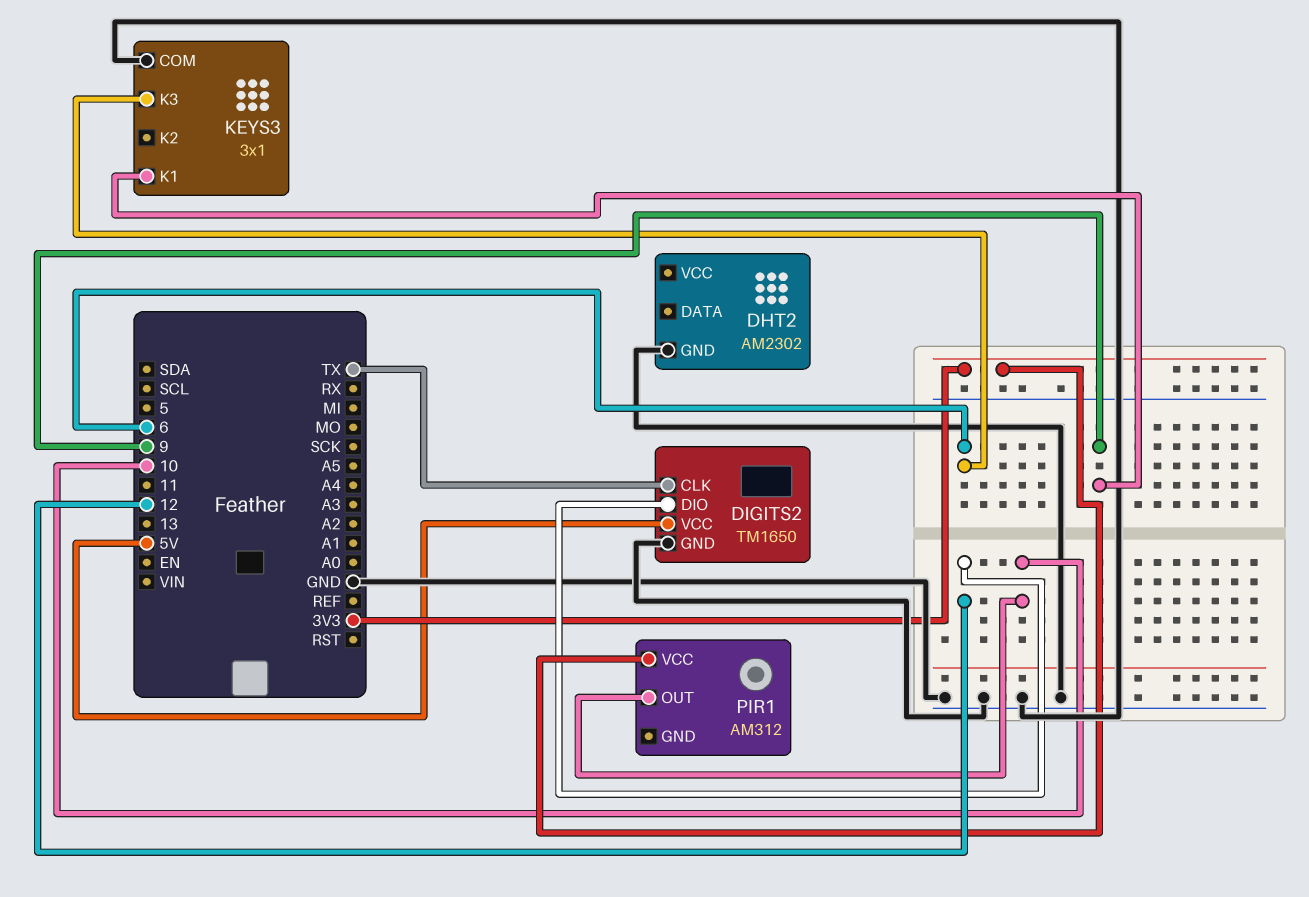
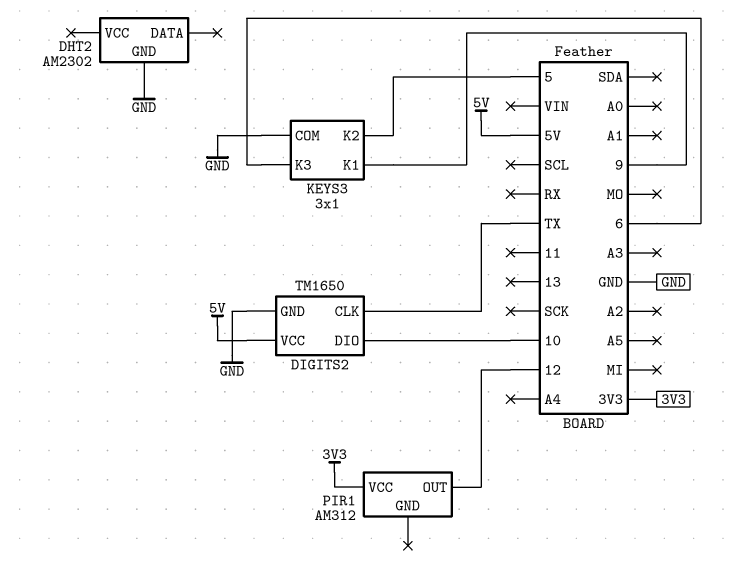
DIGITS2 pin DIO: 12 -> 10
KEYS3 pin K2: none -> 5
PIR1 pin OUT: 10 -> 12

